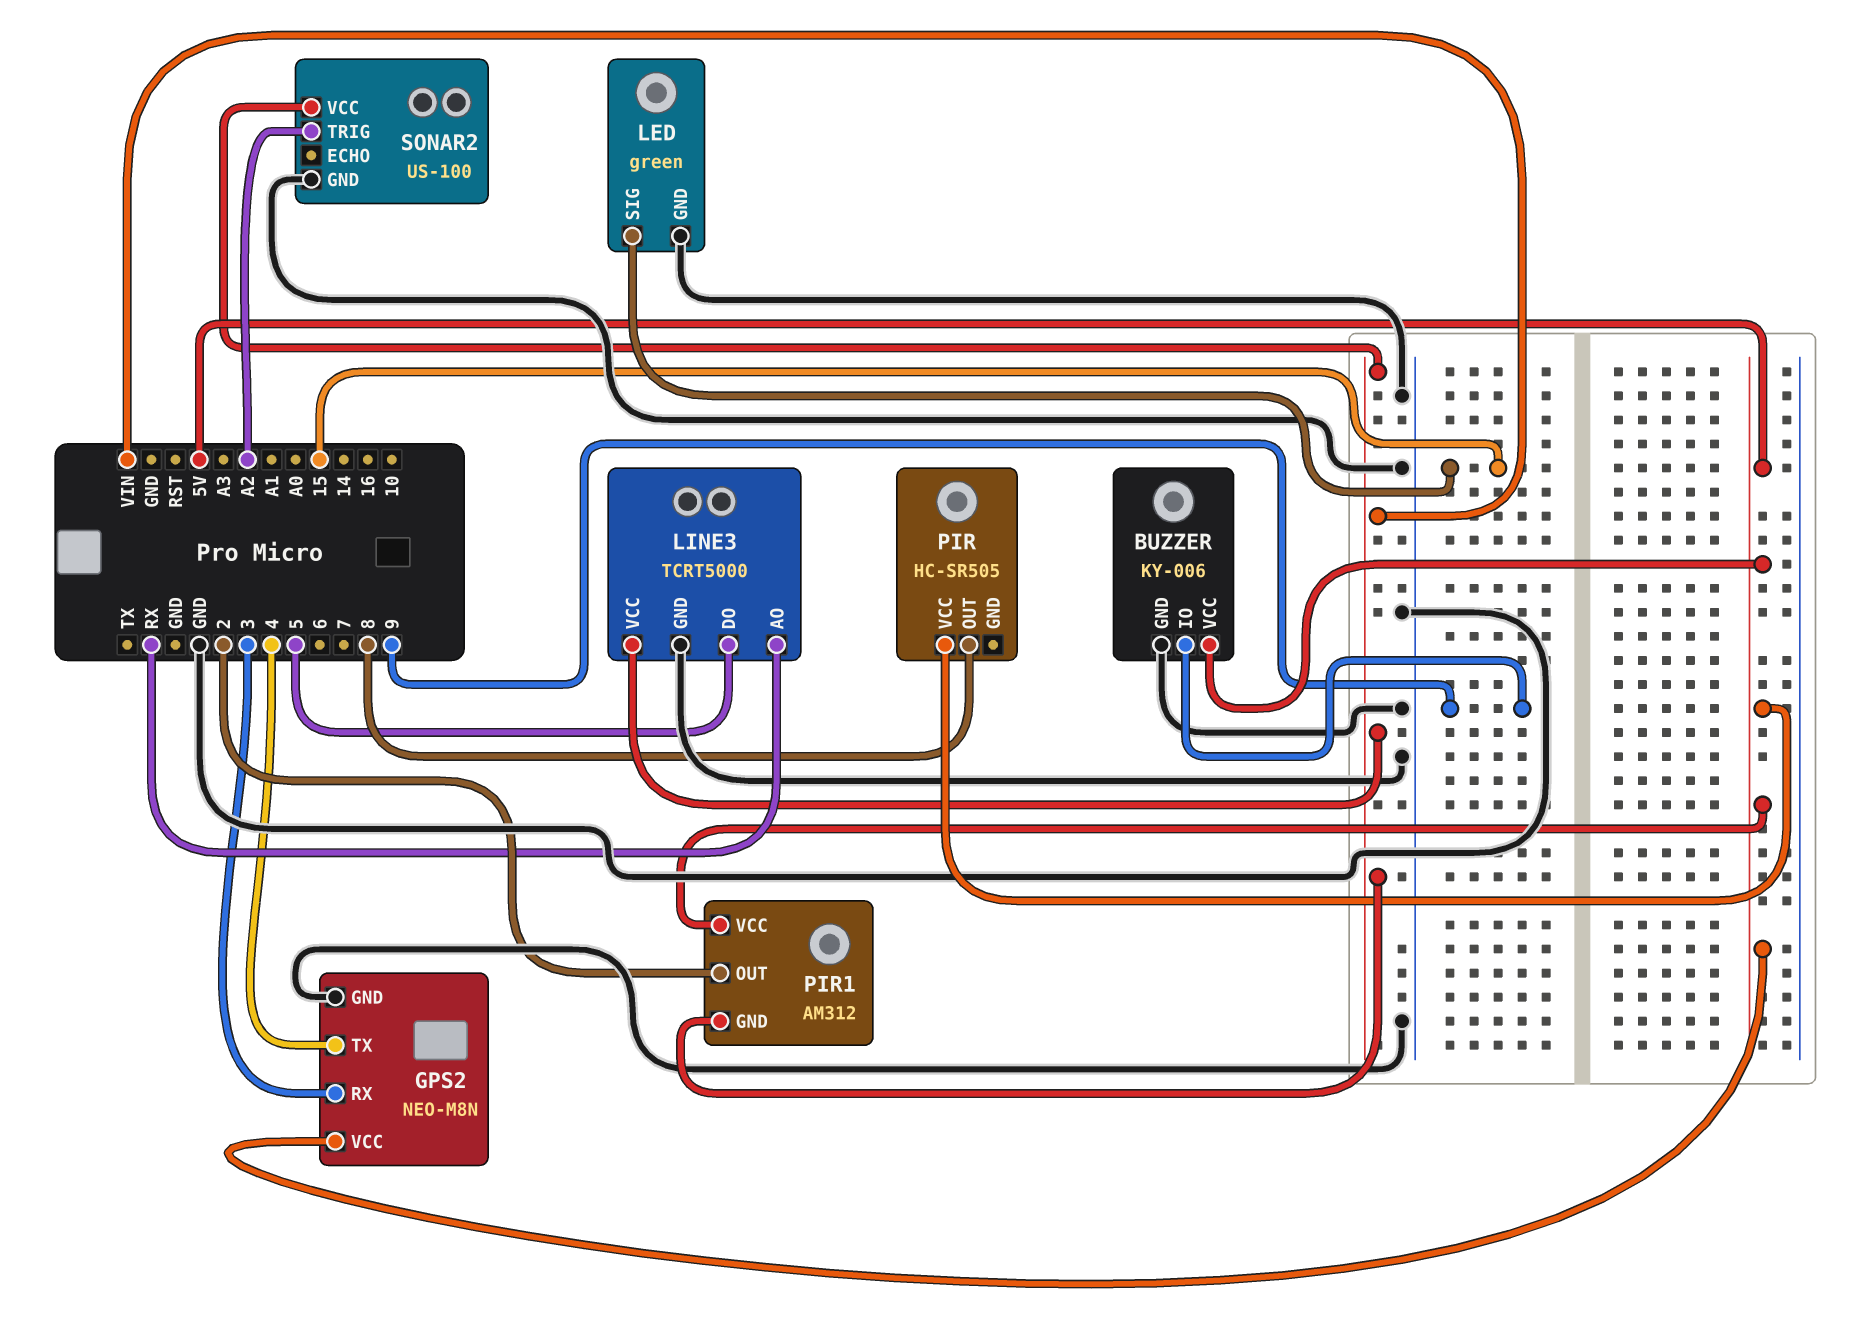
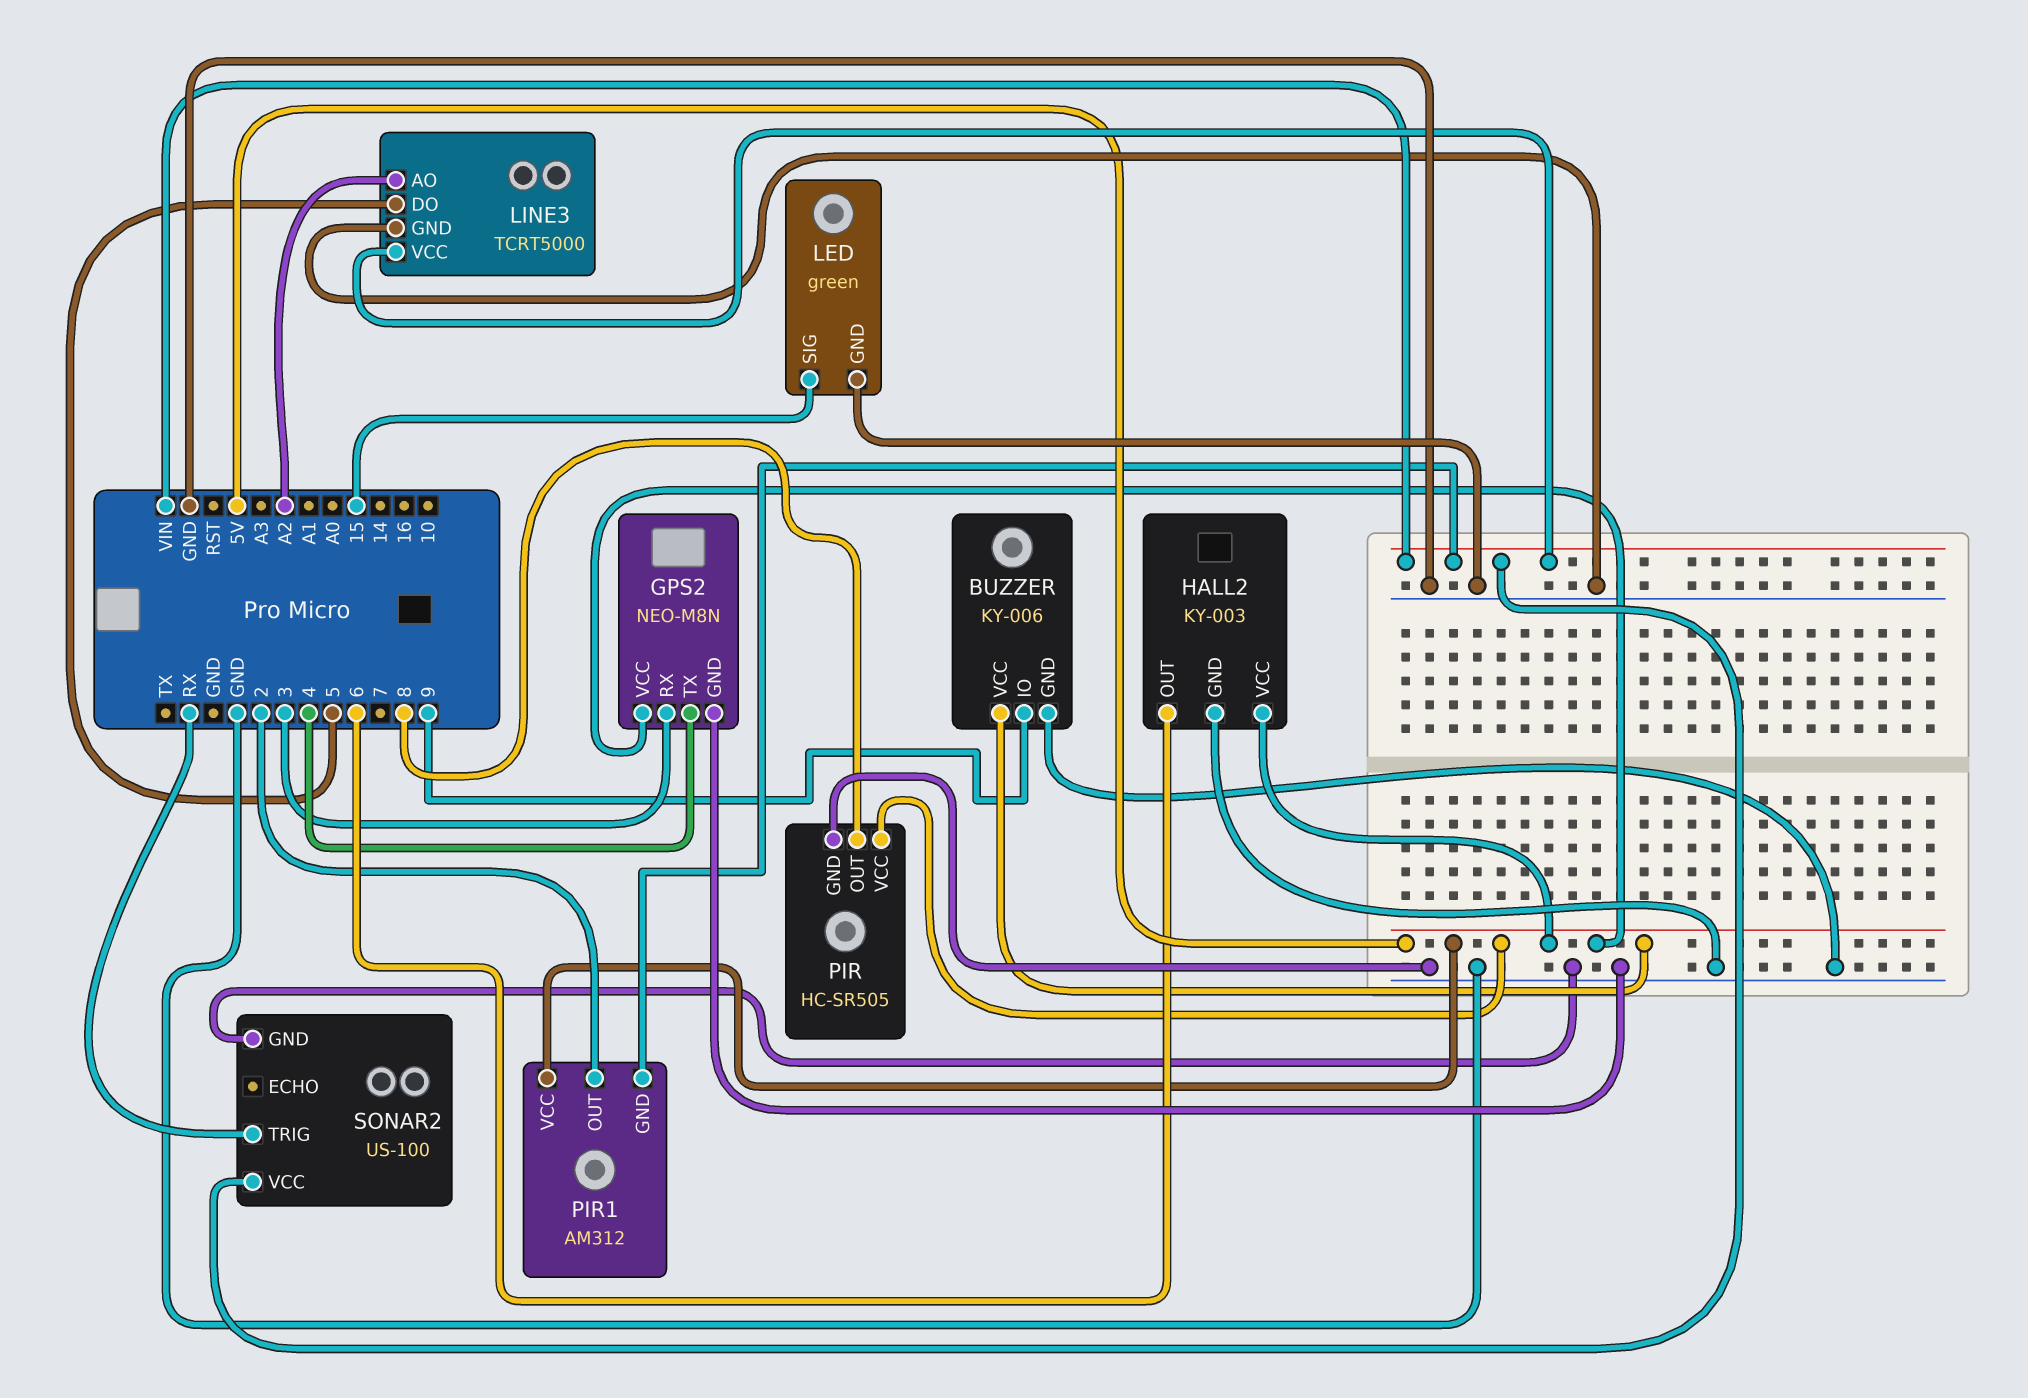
HALL2: none -> KY-003
HALL2 pin GND: none -> GND
HALL2 pin OUT: none -> 6
HALL2 pin VCC: none -> 5V
LINE3 pin AO: RX -> A2
PIR pin GND: none -> GND
SONAR2 pin TRIG: A2 -> RX

